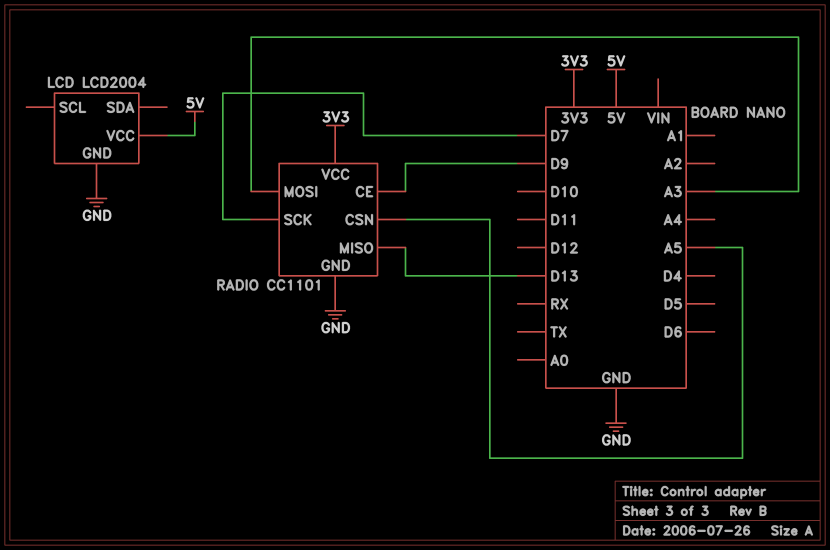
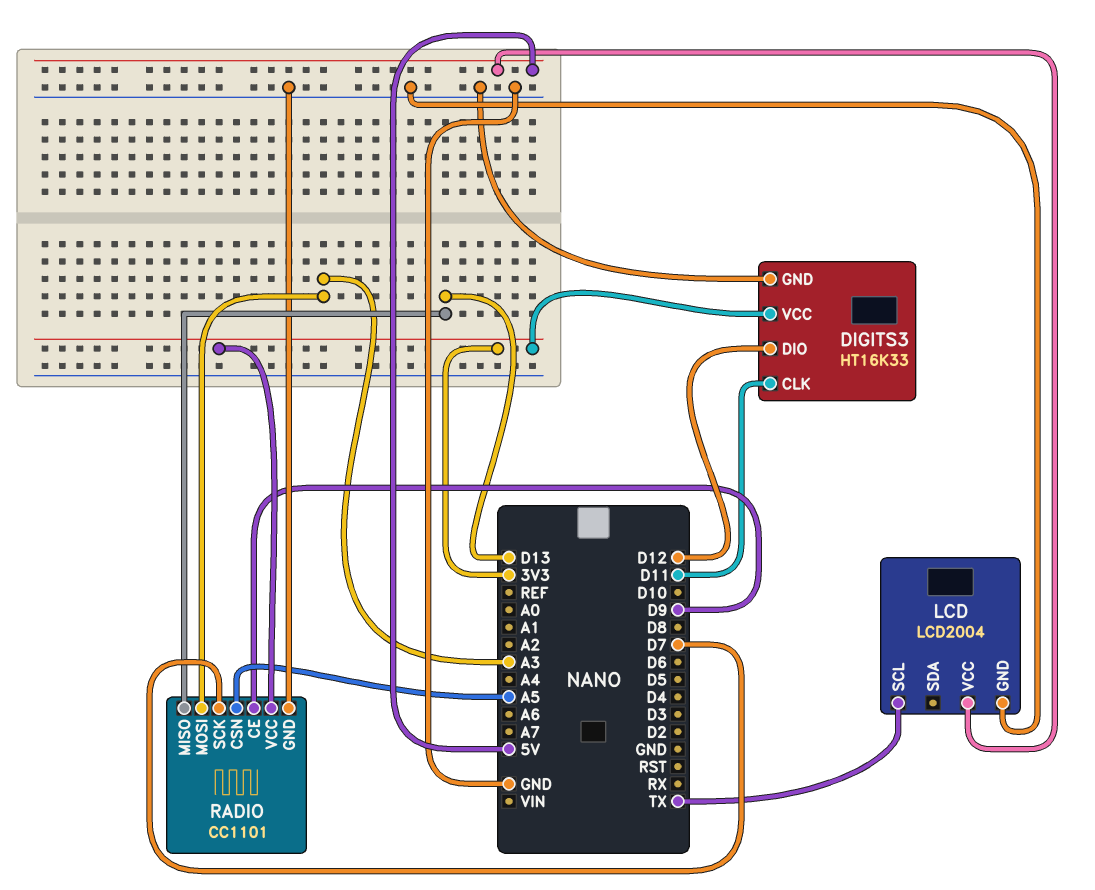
DIGITS3: none -> HT16K33
DIGITS3 pin CLK: none -> D11
DIGITS3 pin DIO: none -> D12
DIGITS3 pin GND: none -> GND
DIGITS3 pin VCC: none -> 3V3
LCD pin SCL: none -> TX

